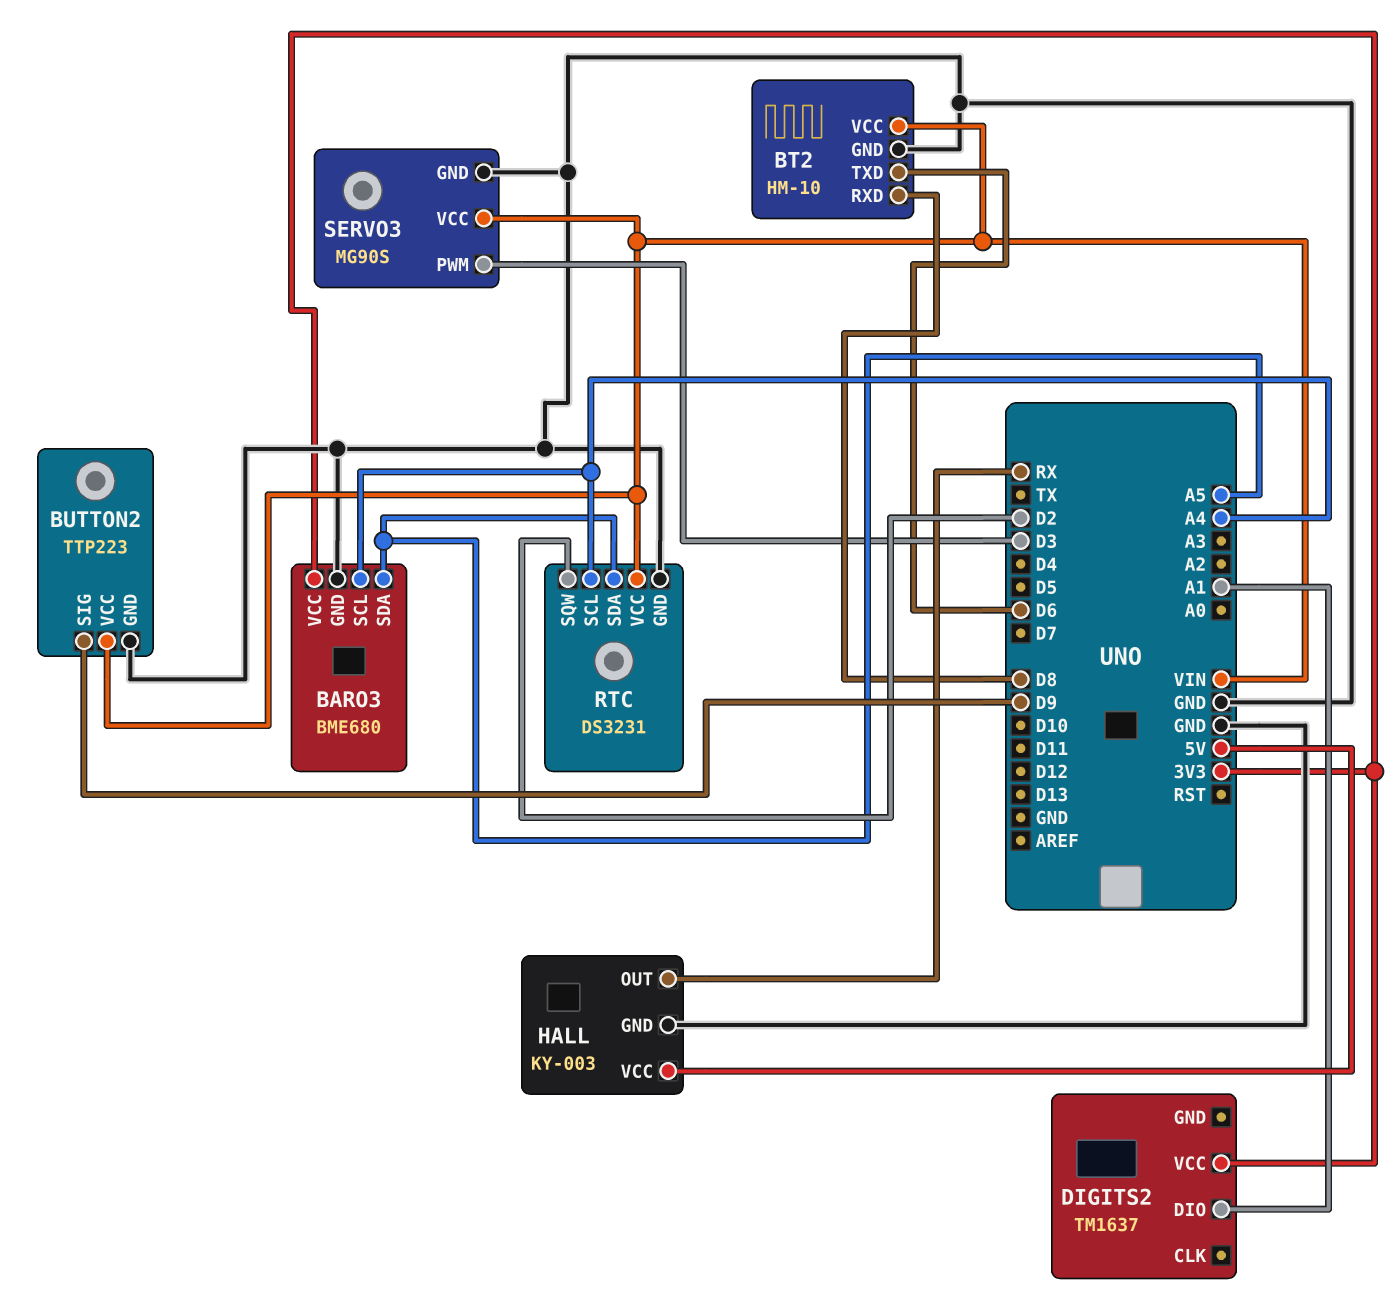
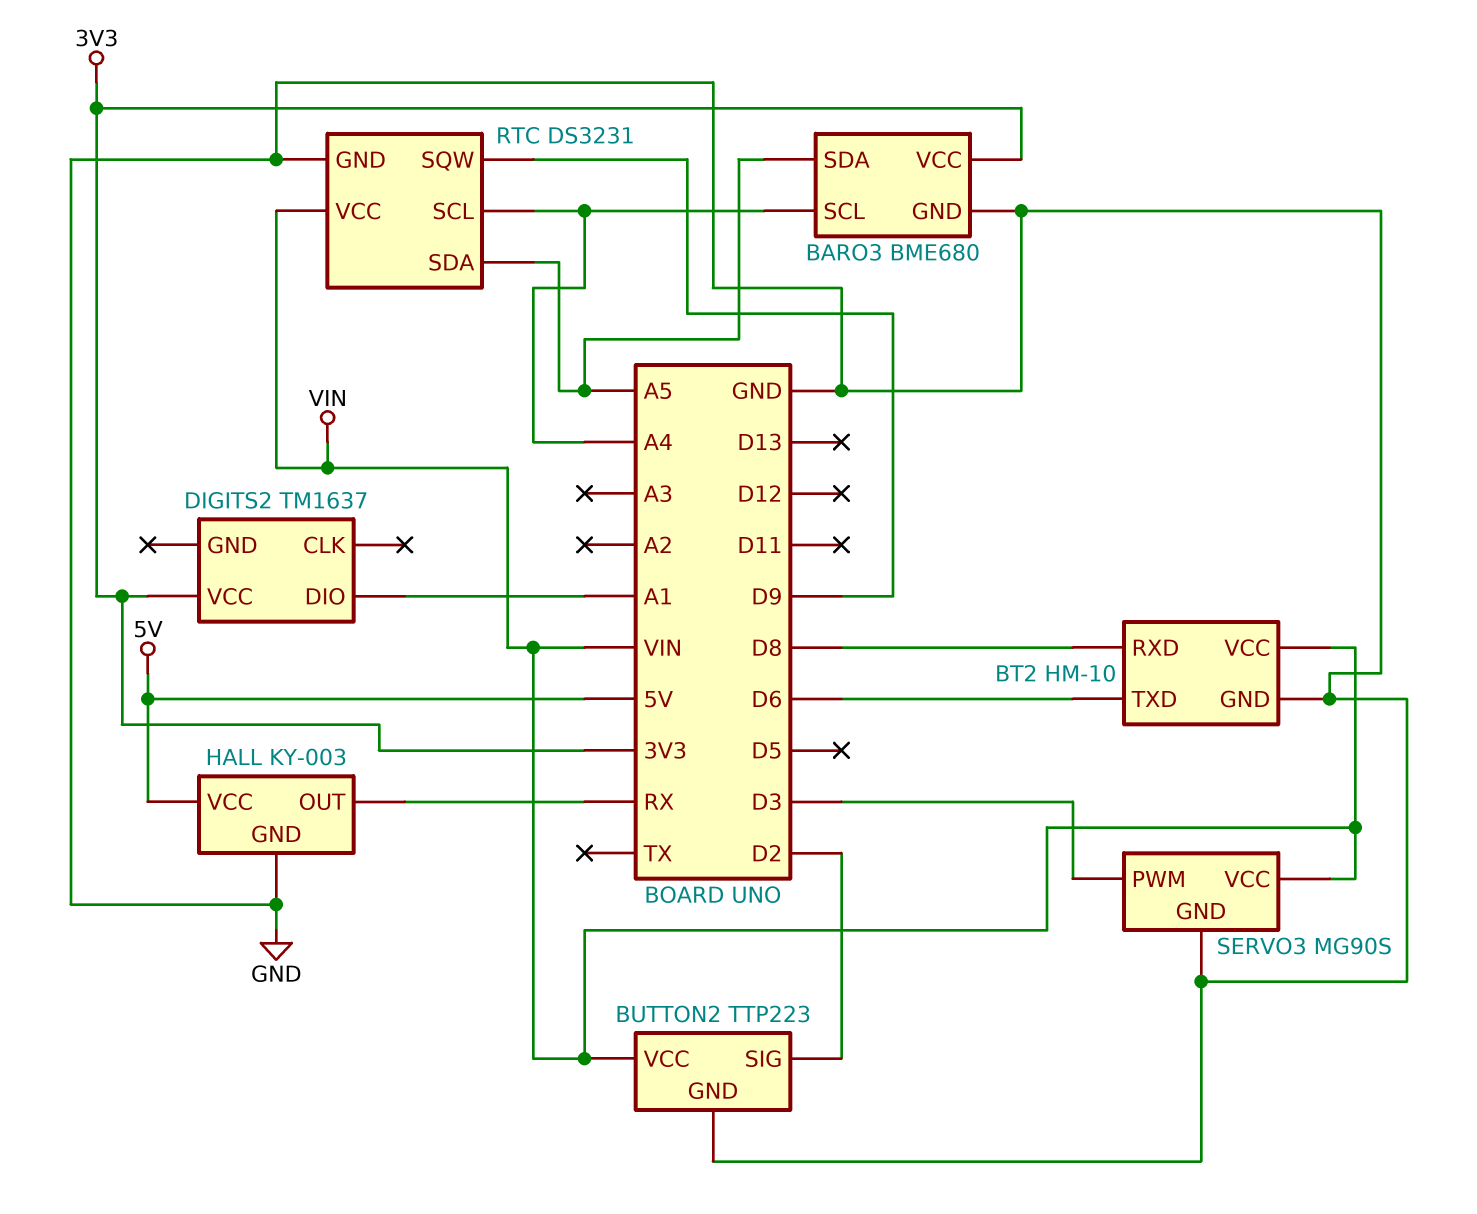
BUTTON2 pin SIG: D9 -> D2
RTC pin SQW: D2 -> D9

